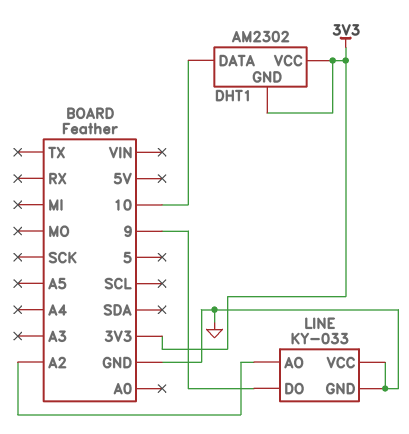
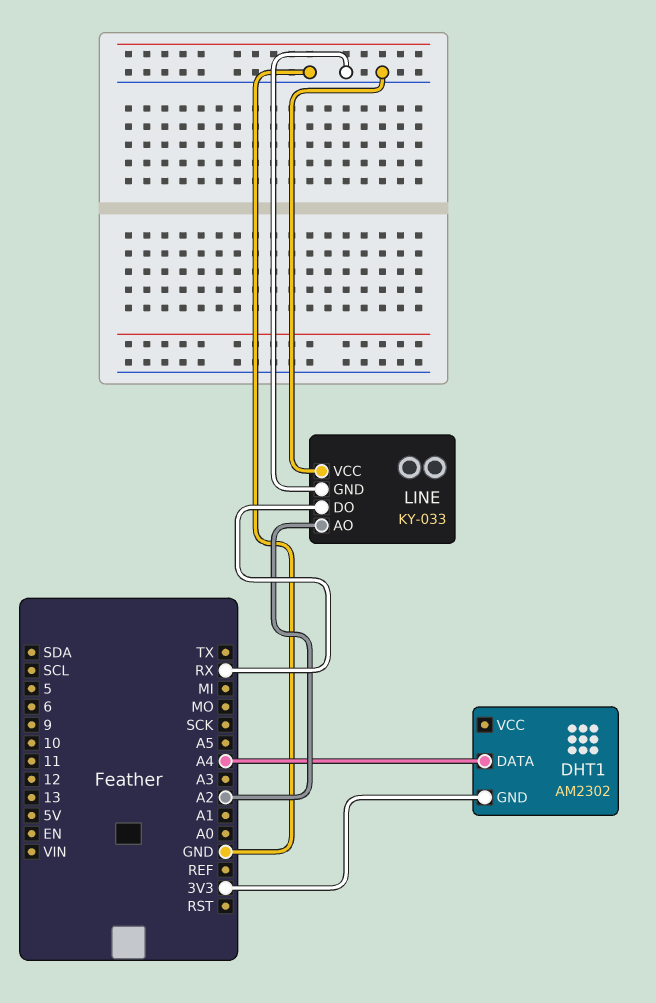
DHT1 pin DATA: 10 -> A4
DHT1 pin VCC: 3V3 -> none
LINE pin DO: 9 -> RX

